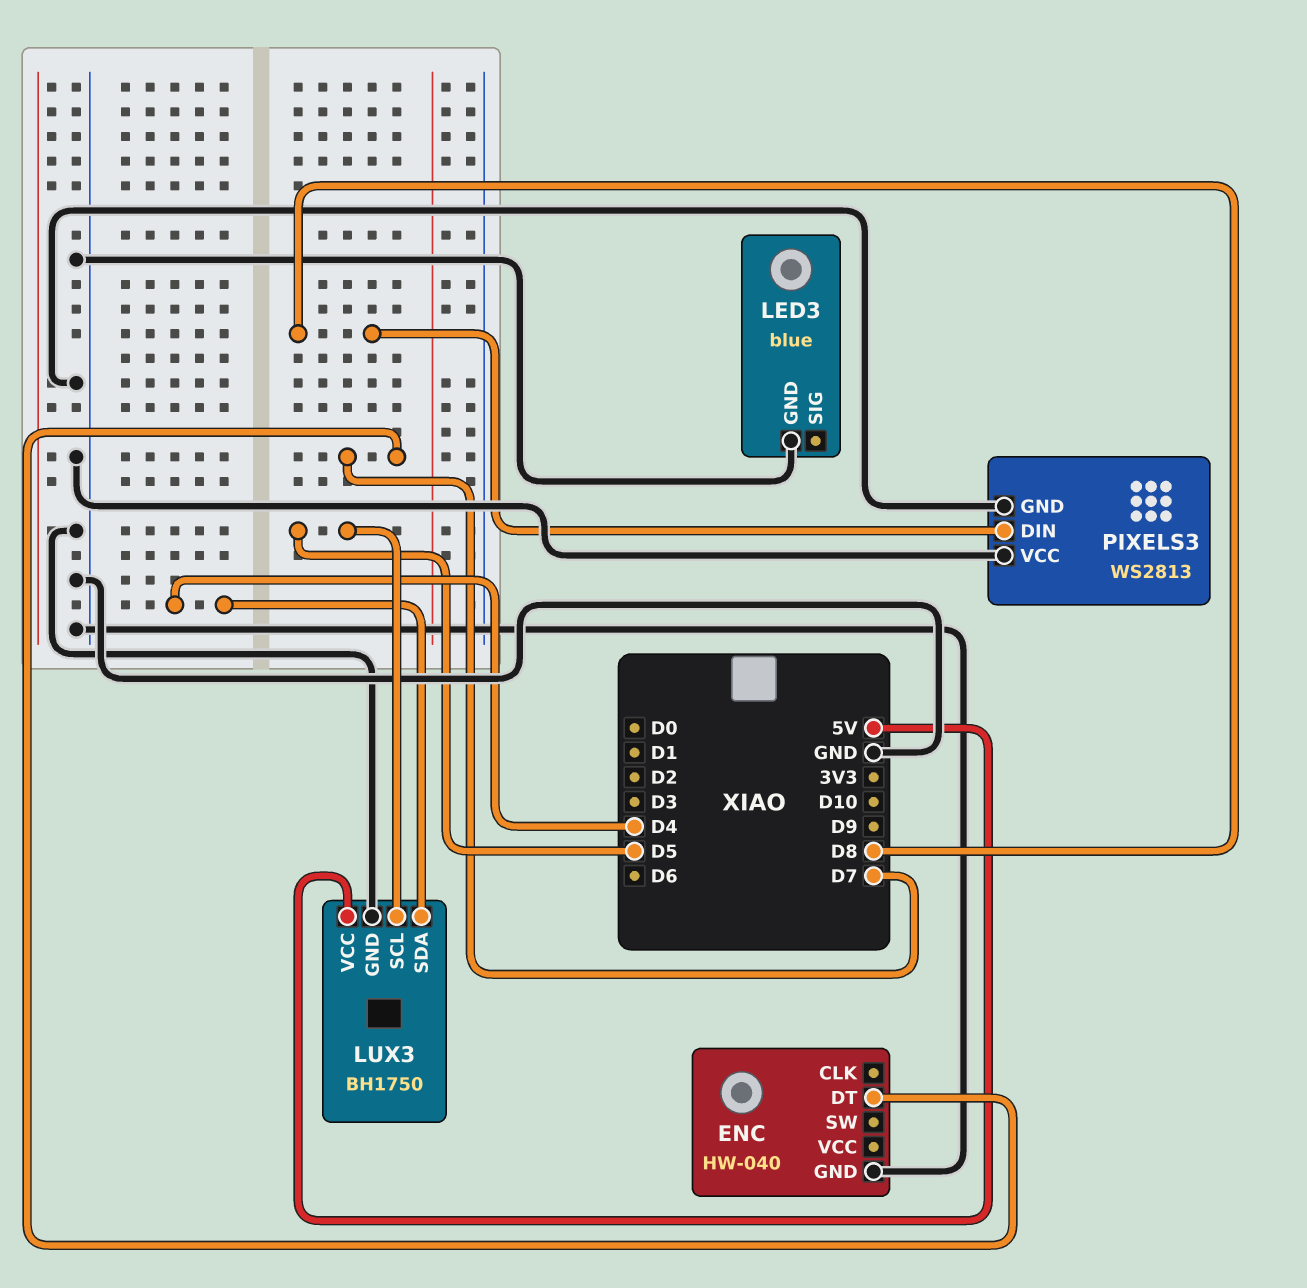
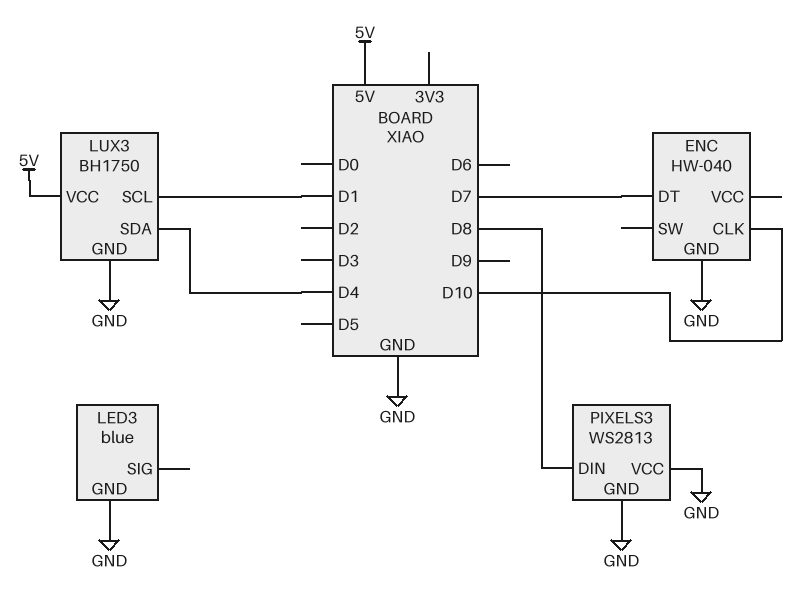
ENC pin CLK: none -> D10
LUX3 pin SCL: D5 -> D1

